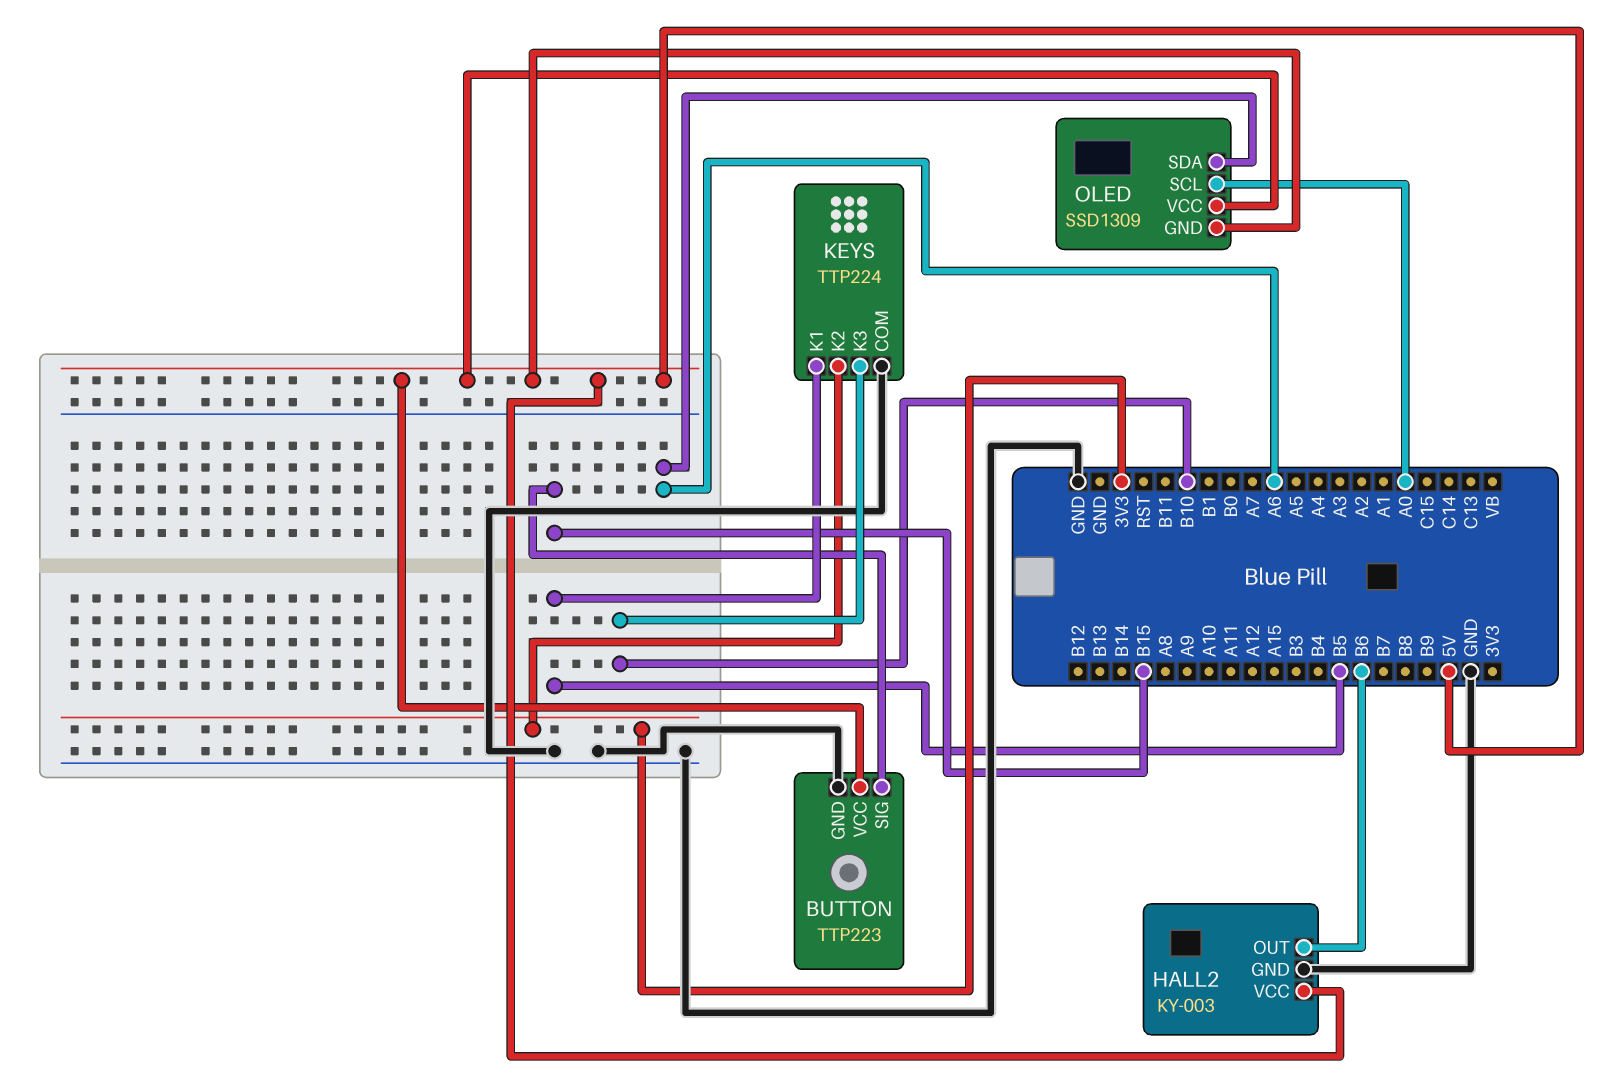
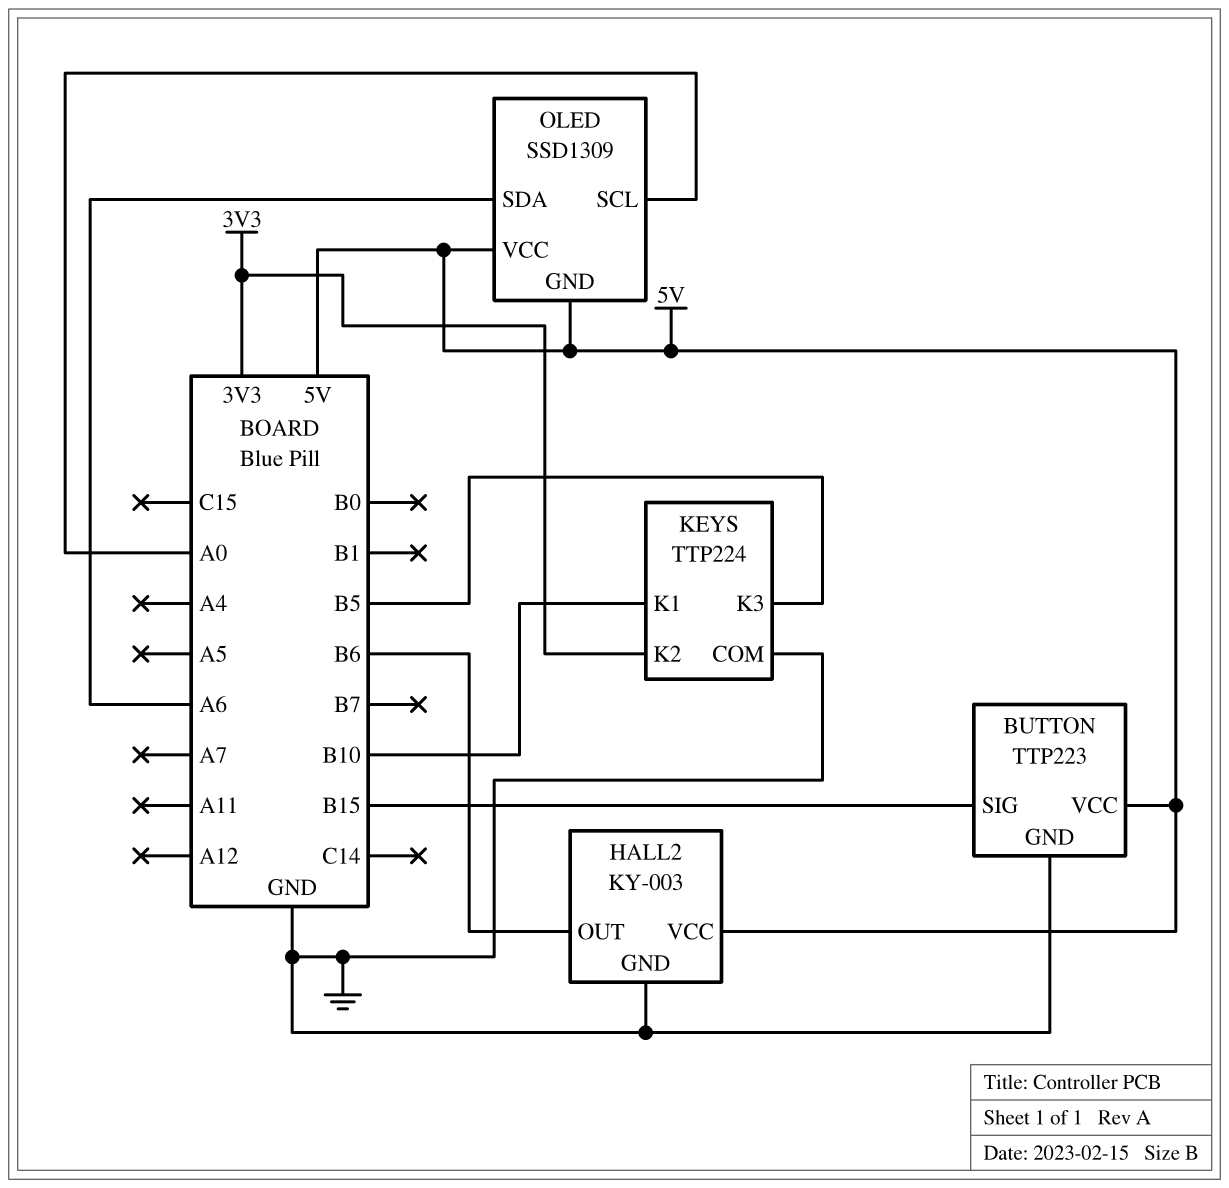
KEYS pin K1: B5 -> B10
KEYS pin K3: B10 -> B5

